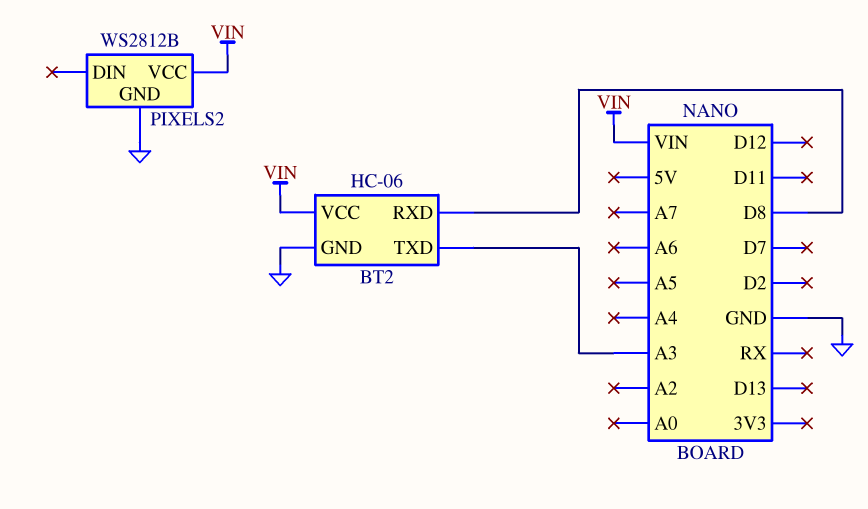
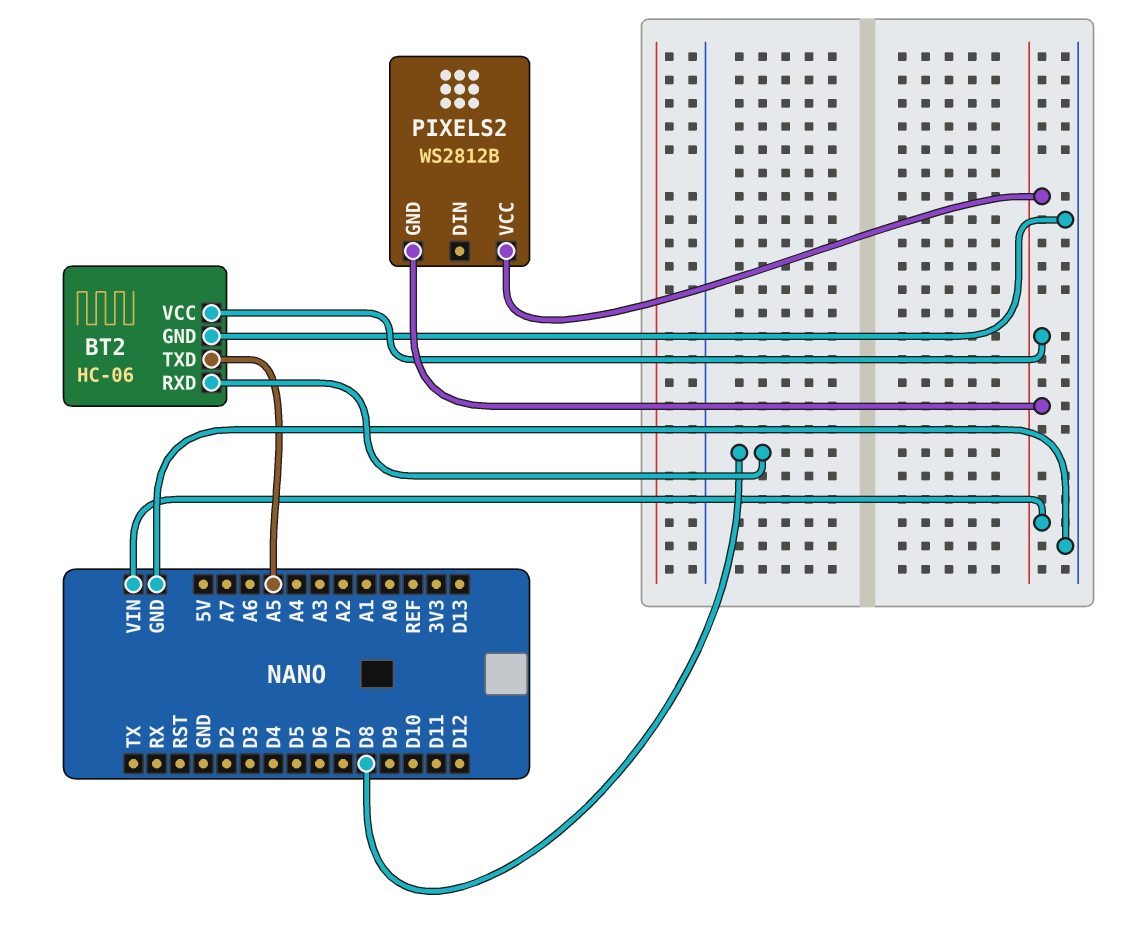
BT2 pin TXD: A3 -> A5
PIXELS2 pin GND: GND -> VIN

